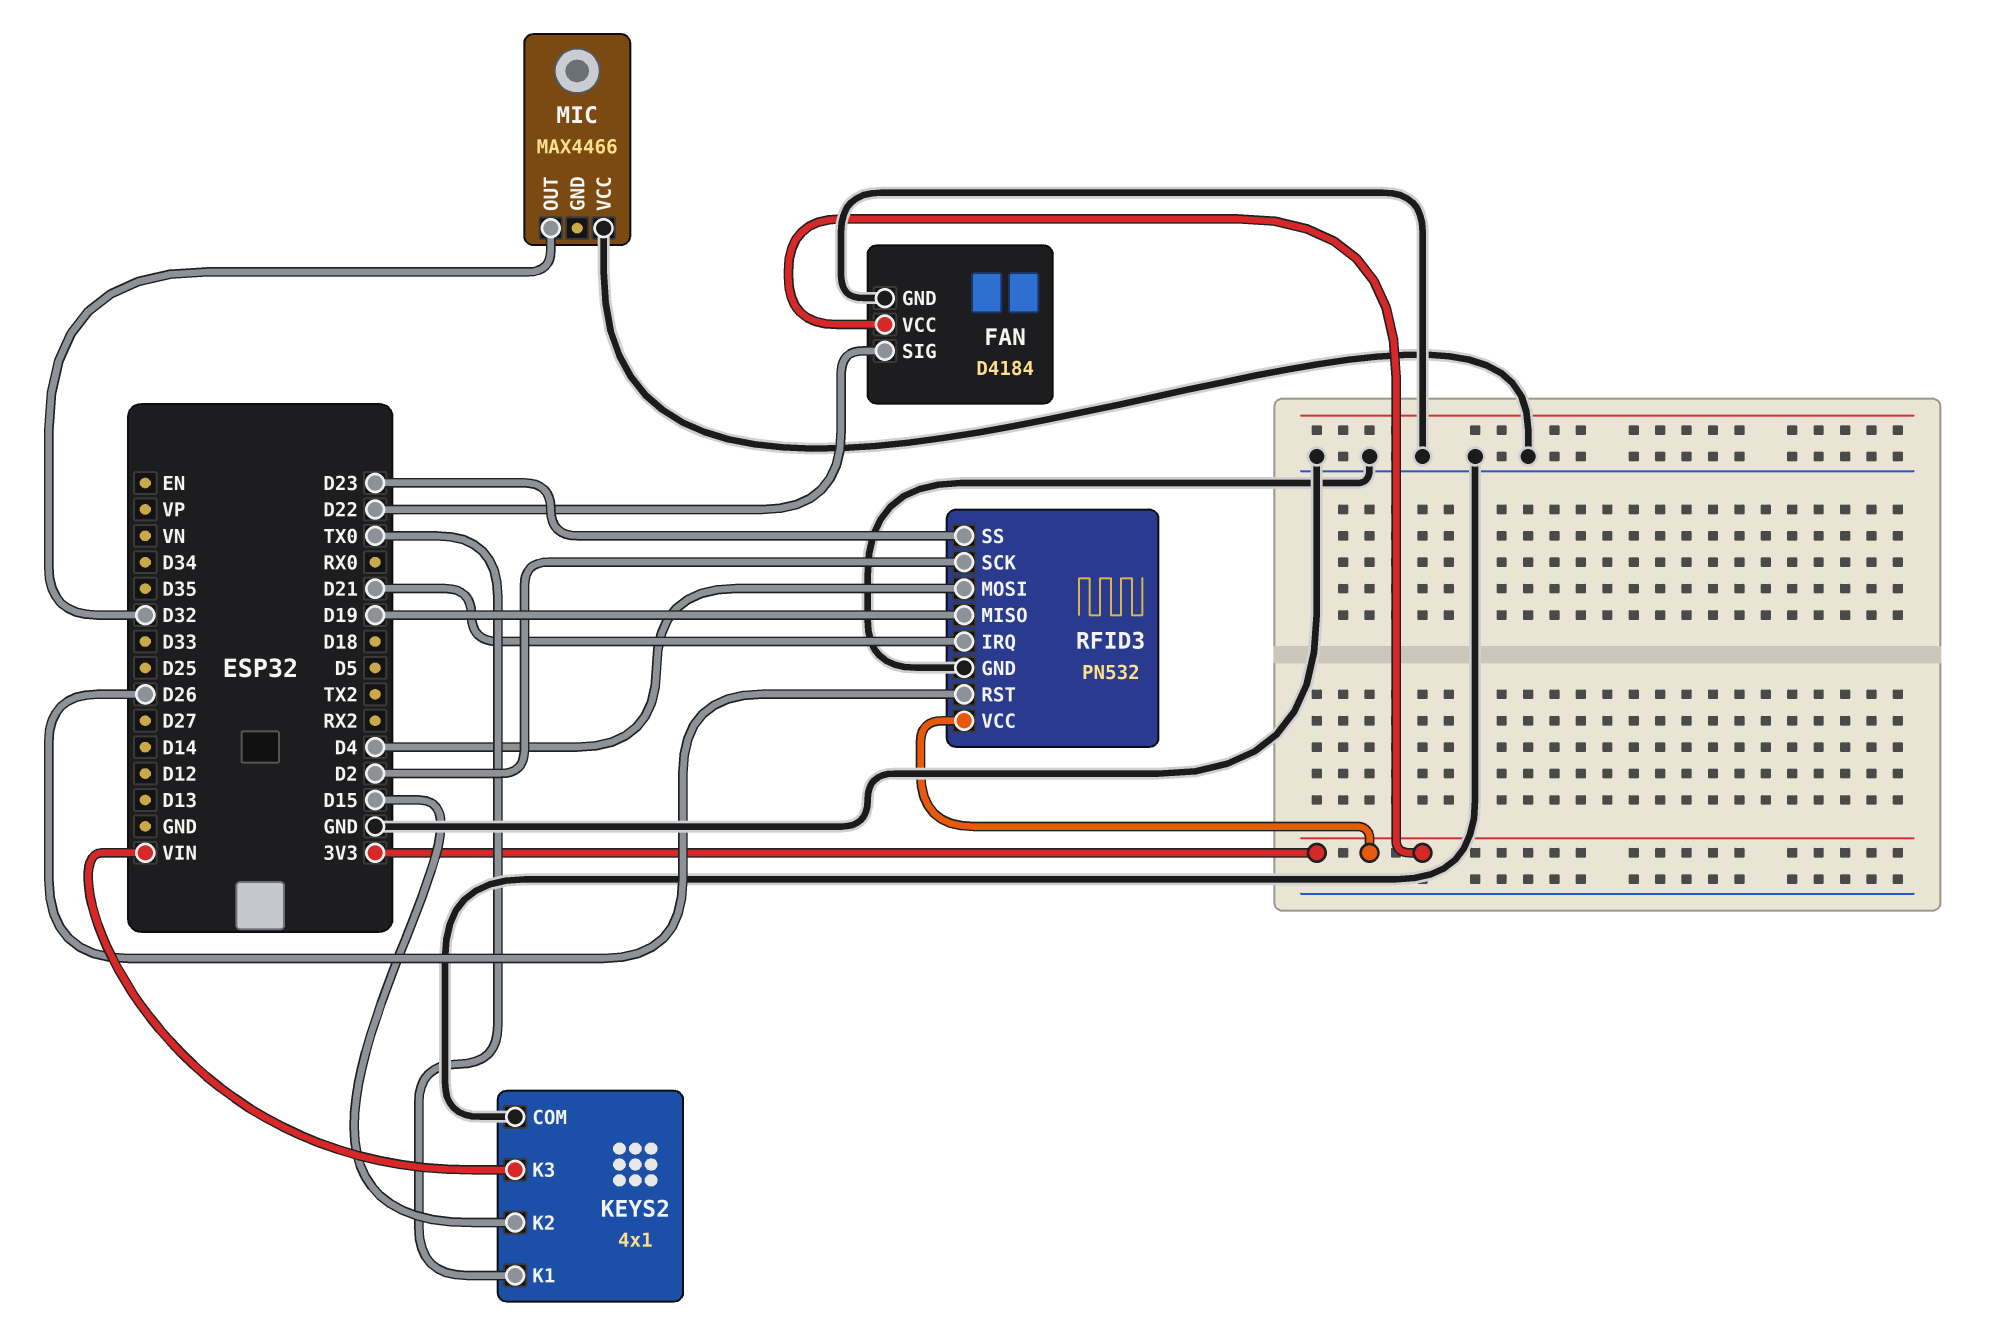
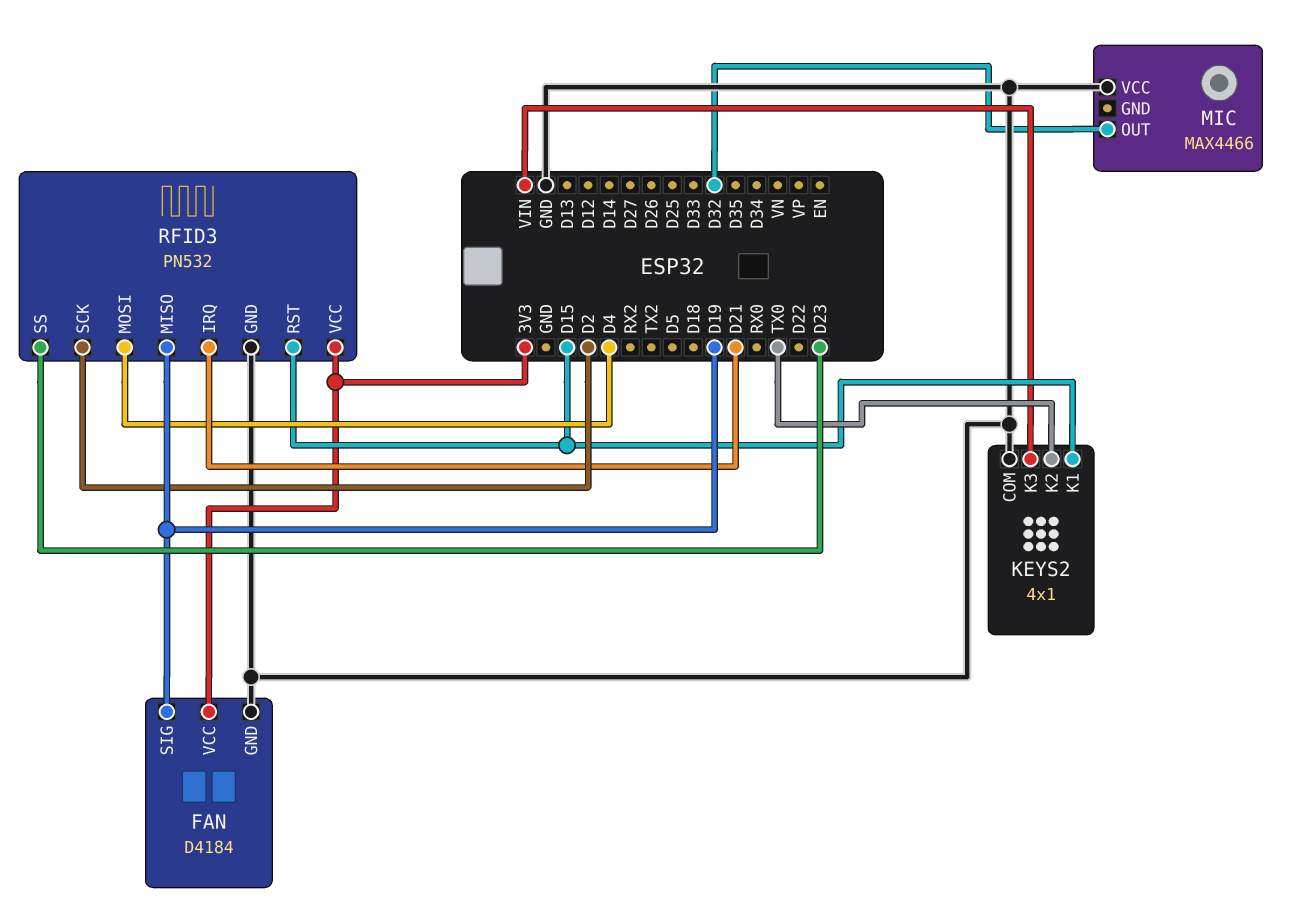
FAN pin SIG: D22 -> D19
KEYS2 pin K1: TX0 -> D15
KEYS2 pin K2: D15 -> TX0
RFID3 pin RST: D26 -> D15

